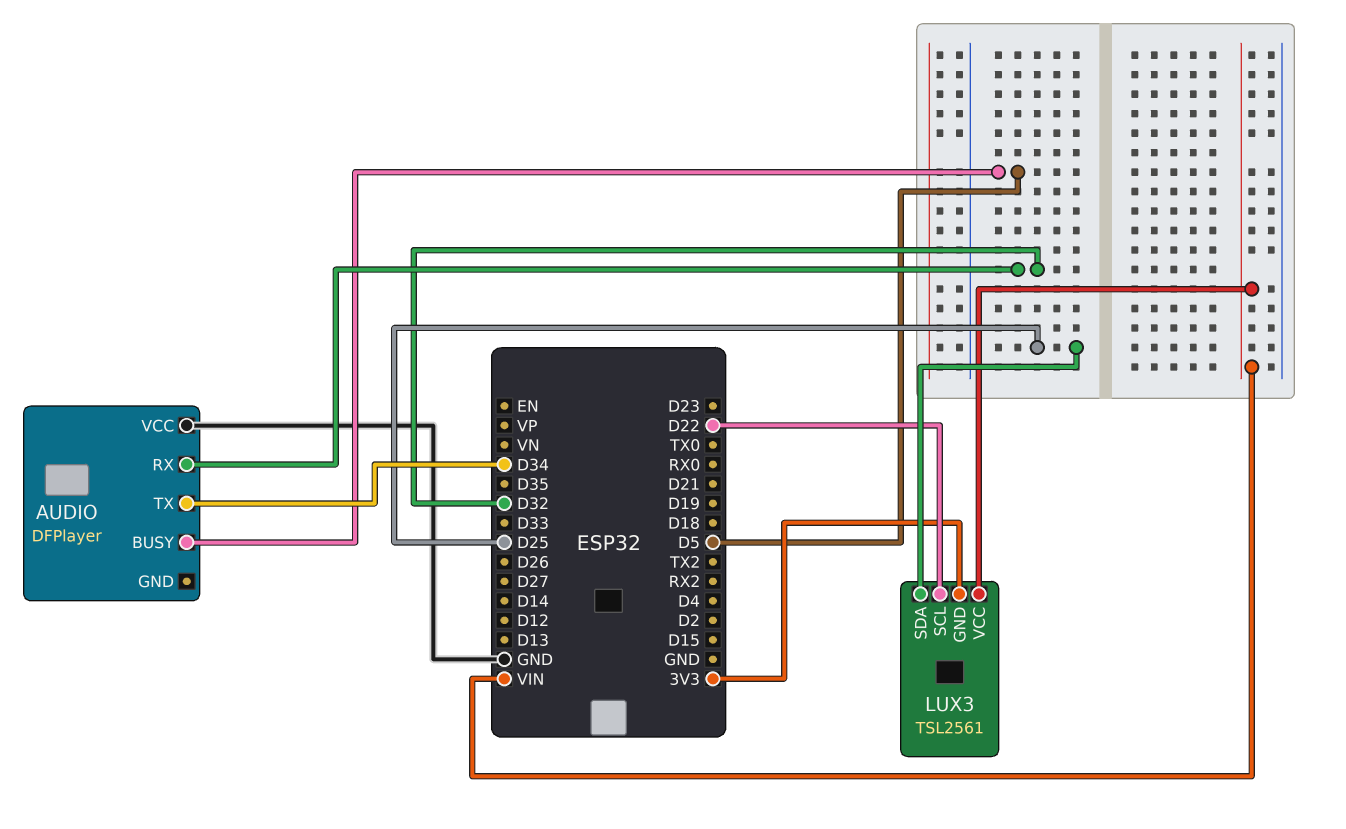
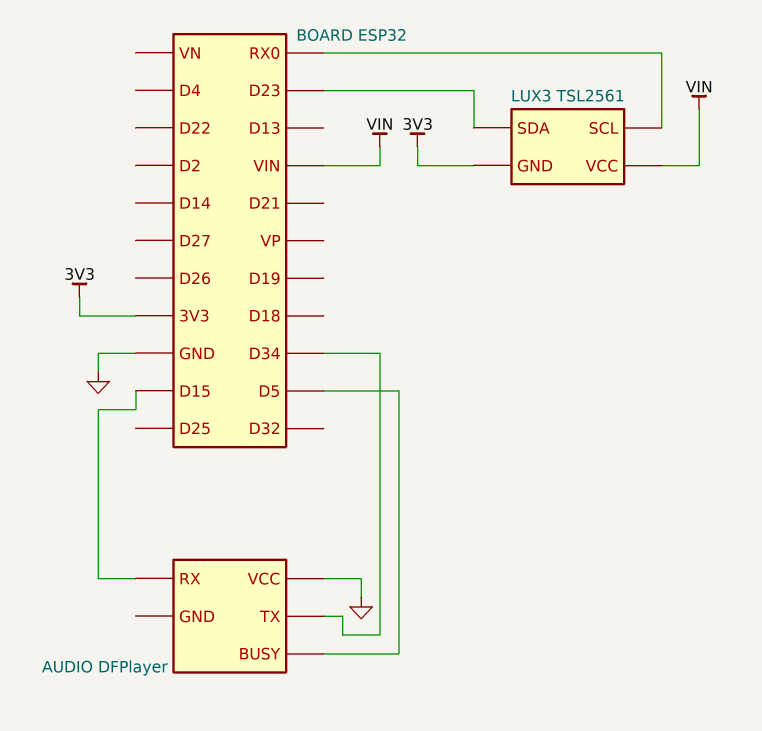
AUDIO pin RX: D32 -> D15
LUX3 pin SCL: D22 -> RX0
LUX3 pin SDA: D25 -> D23

